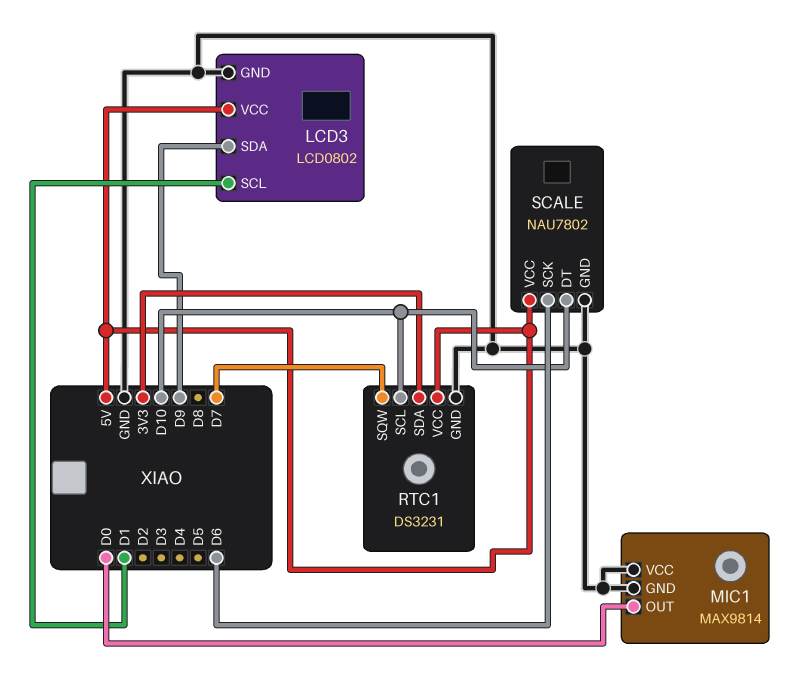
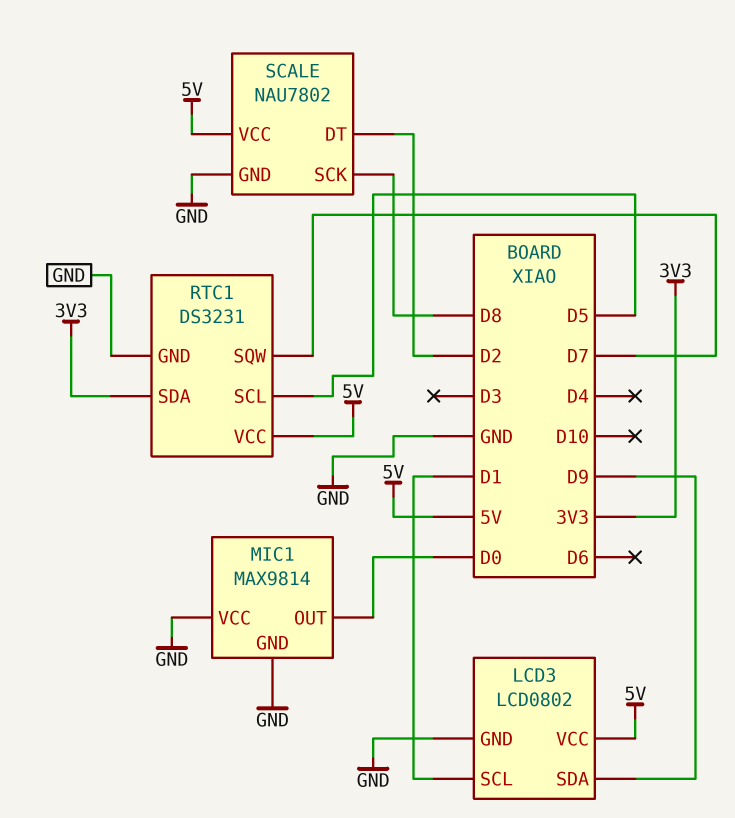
RTC1 pin SCL: D10 -> D5
SCALE pin DT: D10 -> D2
SCALE pin SCK: D6 -> D8

